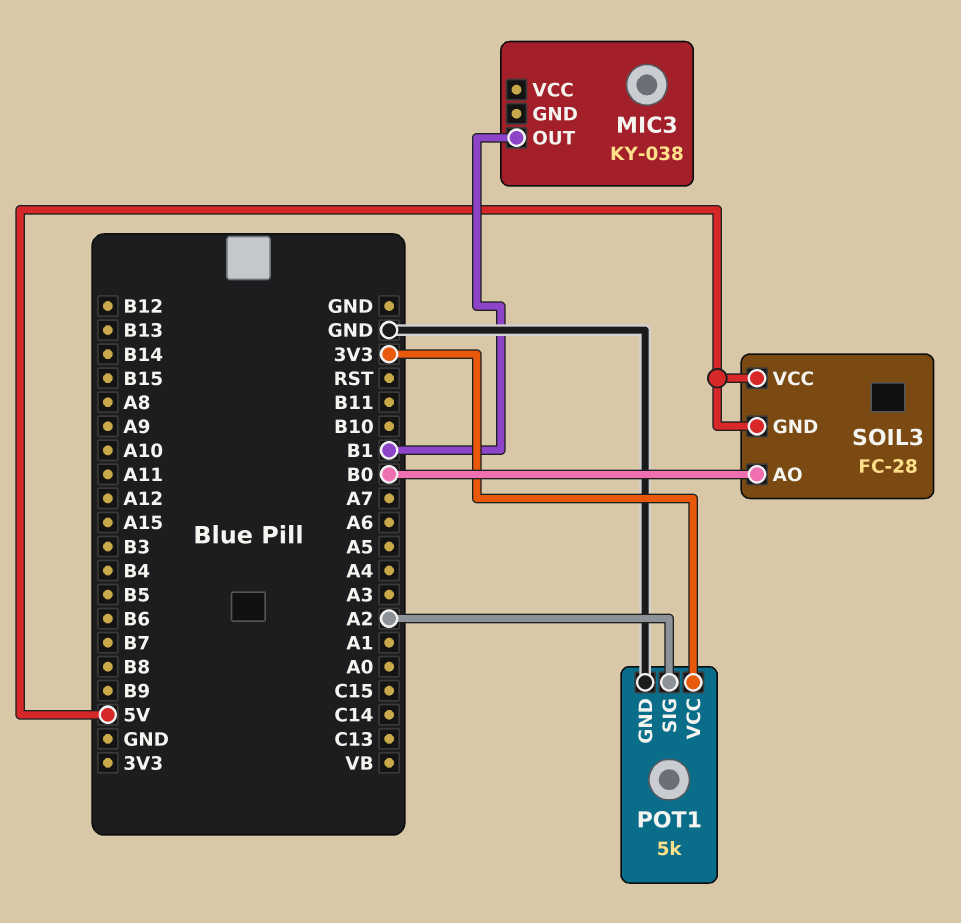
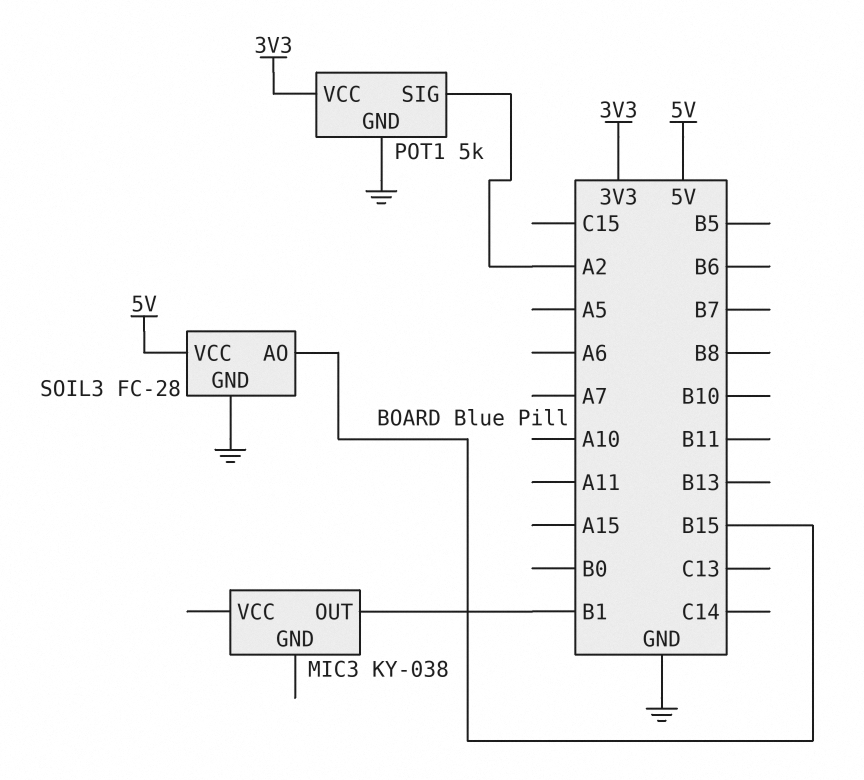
SOIL3 pin AO: B0 -> B15
SOIL3 pin GND: 5V -> GND

